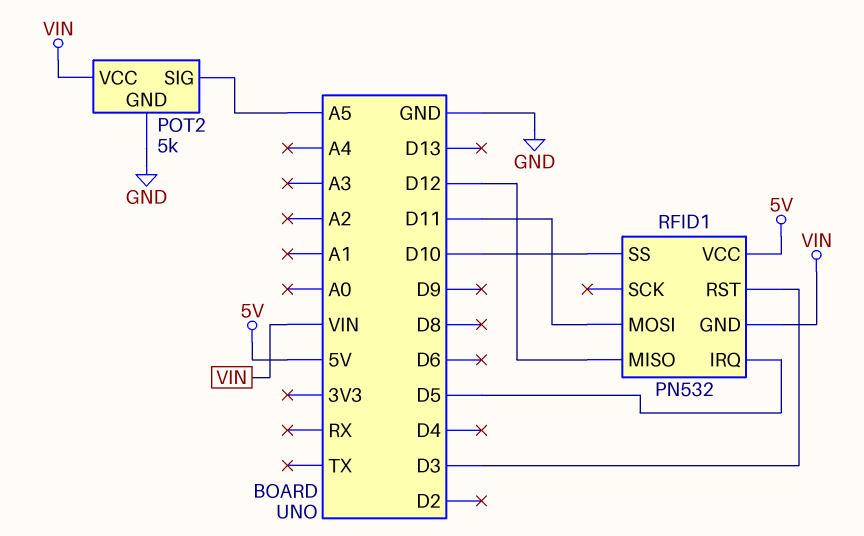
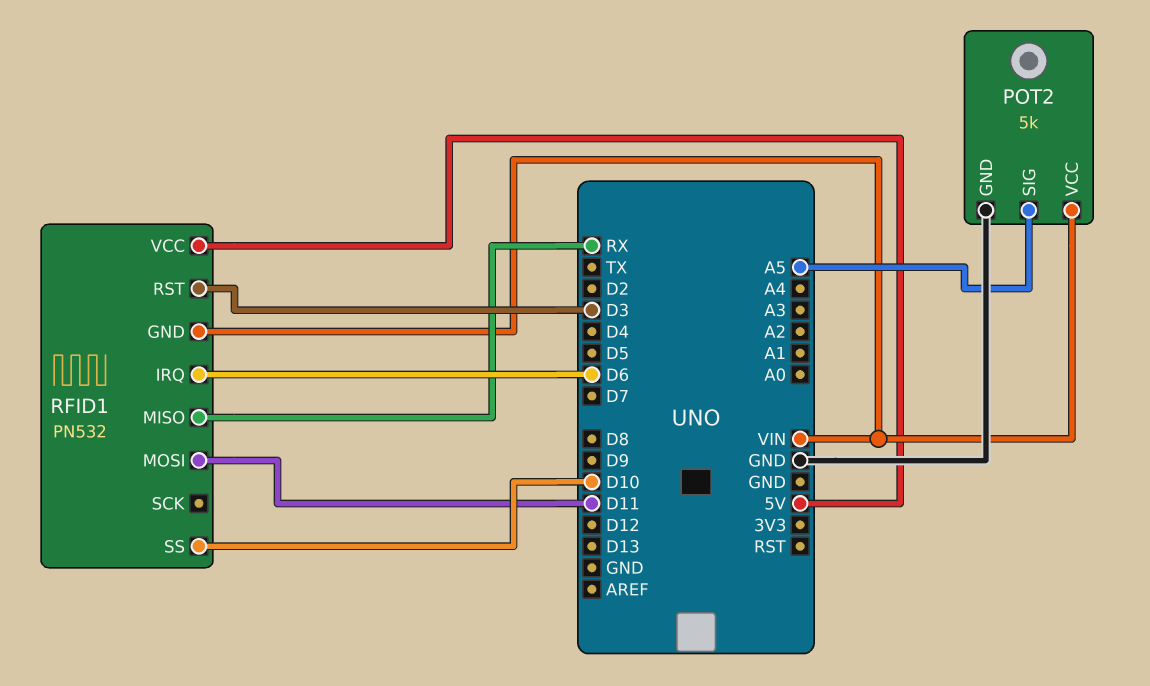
RFID1 pin IRQ: D5 -> D6
RFID1 pin MISO: D12 -> RX

